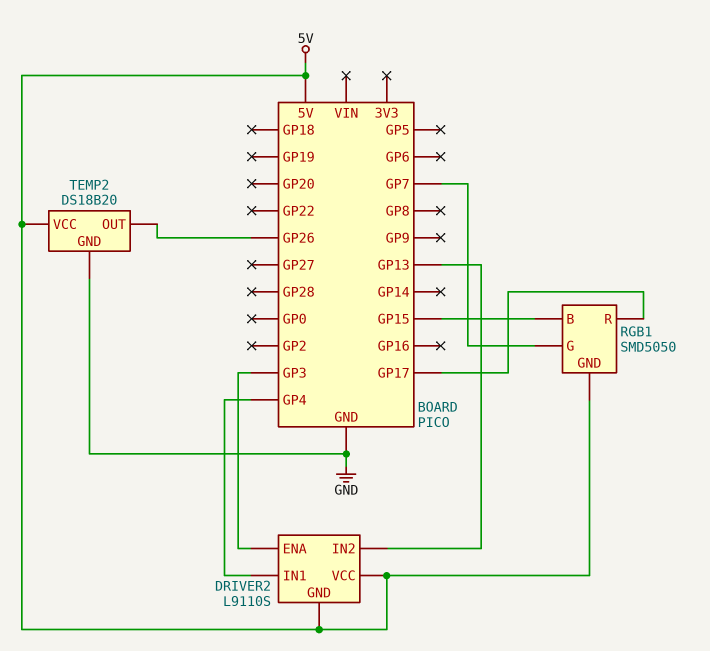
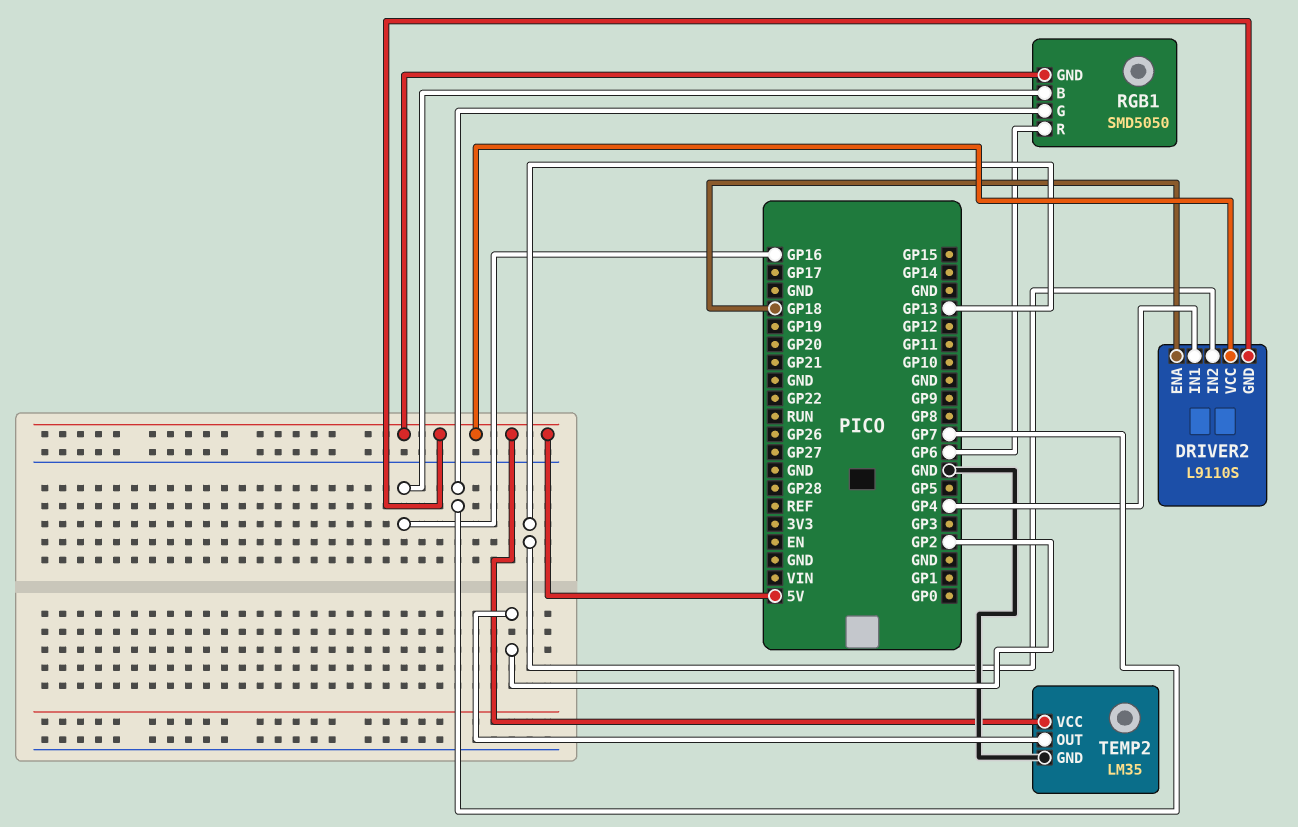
DRIVER2 pin ENA: GP3 -> GP18
RGB1 pin B: GP15 -> GP16
RGB1 pin R: GP17 -> GP6
TEMP2: DS18B20 -> LM35
TEMP2 pin OUT: GP26 -> GP2

